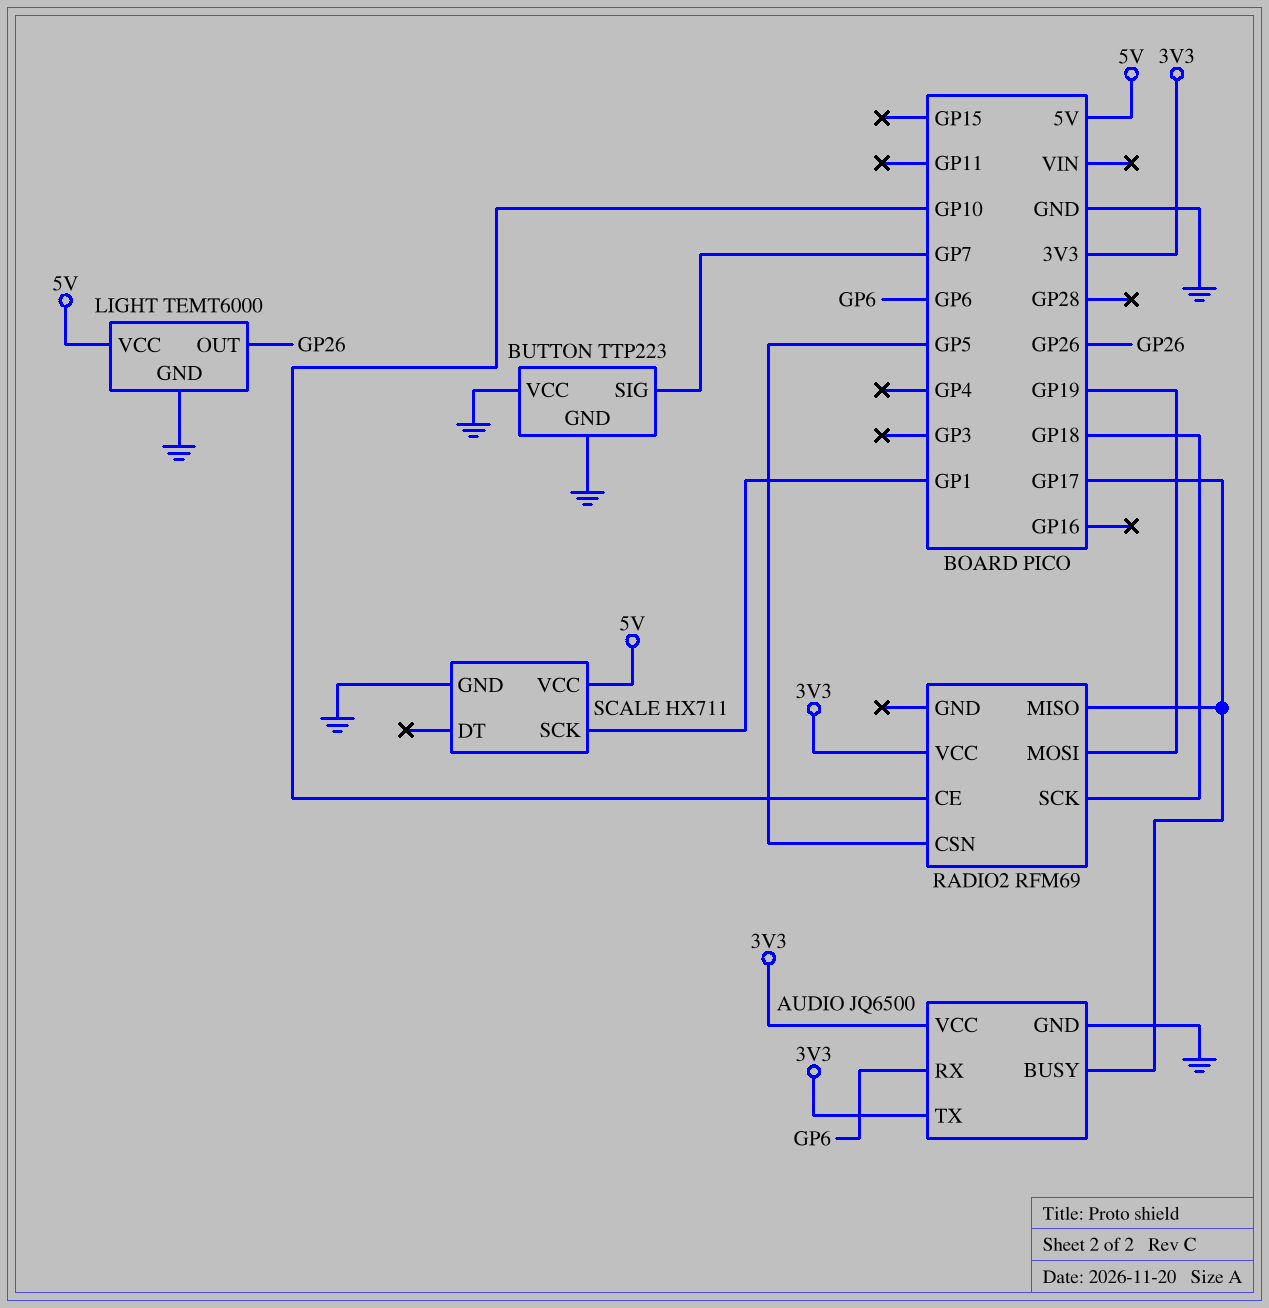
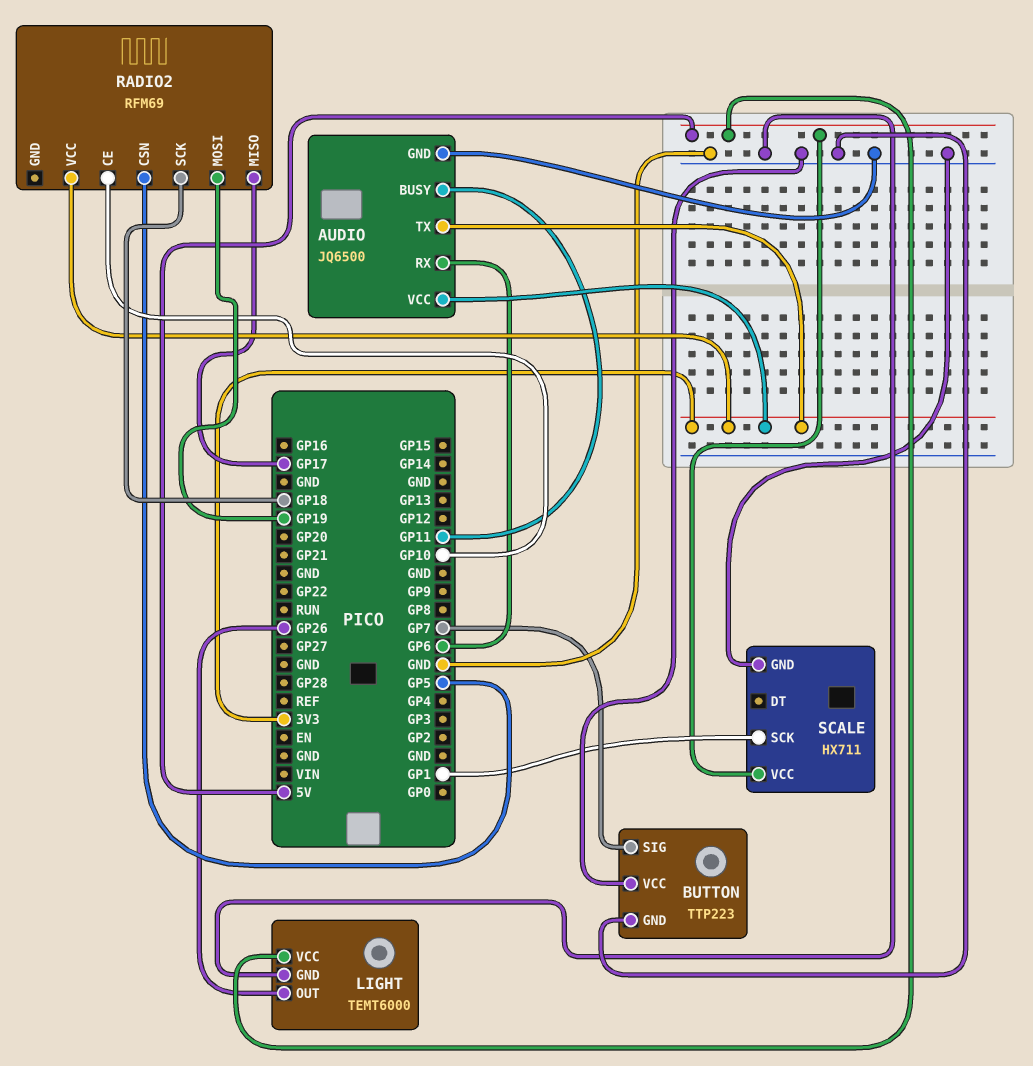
AUDIO pin BUSY: GP17 -> GP11

